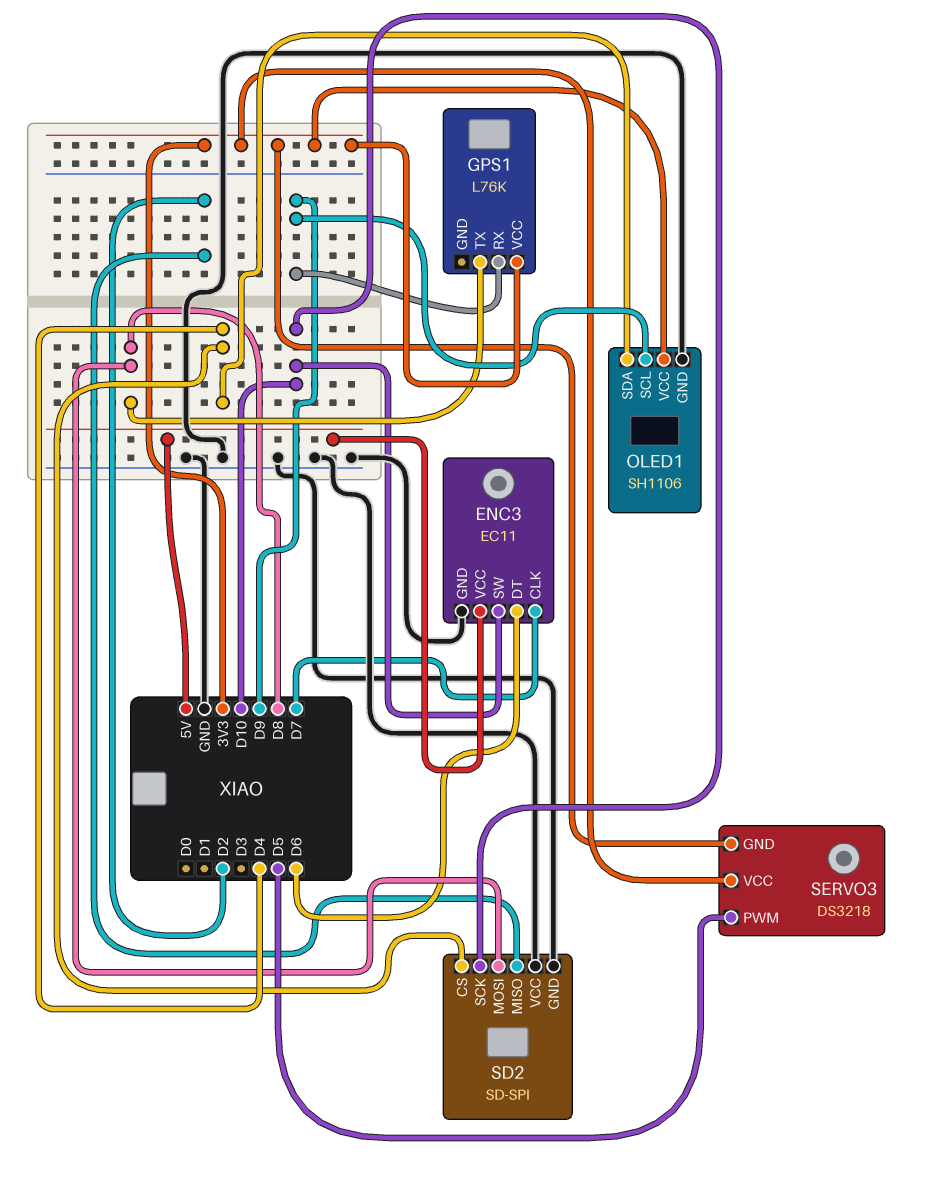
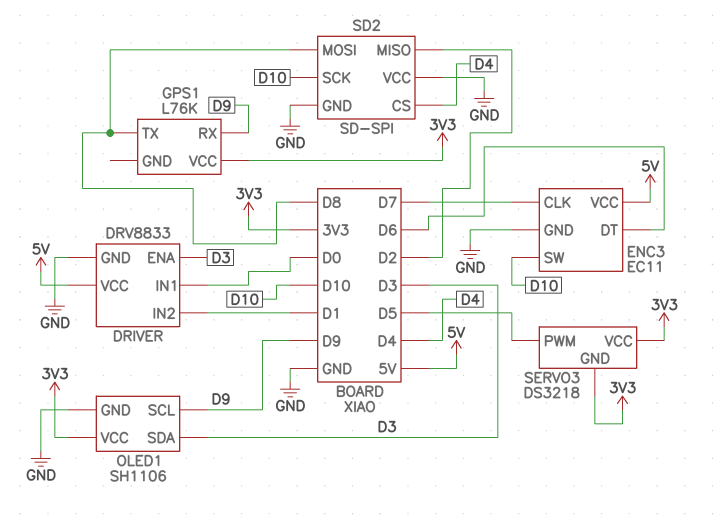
DRIVER: none -> DRV8833
DRIVER pin ENA: none -> D3
DRIVER pin GND: none -> GND
DRIVER pin IN1: none -> D0
DRIVER pin IN2: none -> D1
DRIVER pin VCC: none -> 5V
OLED1 pin SDA: D4 -> D3

